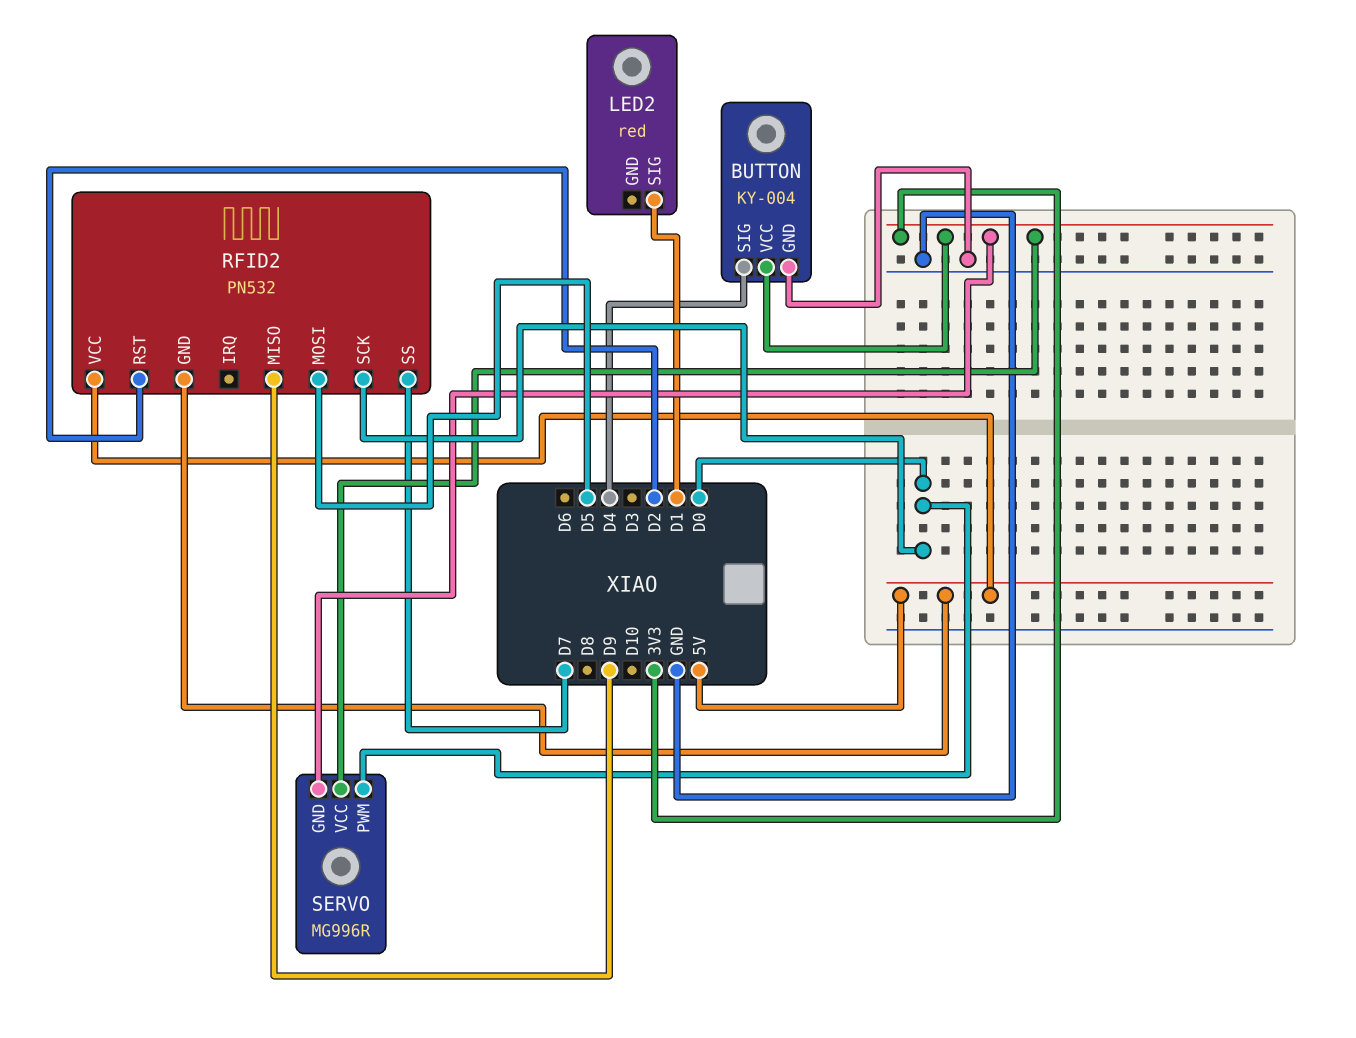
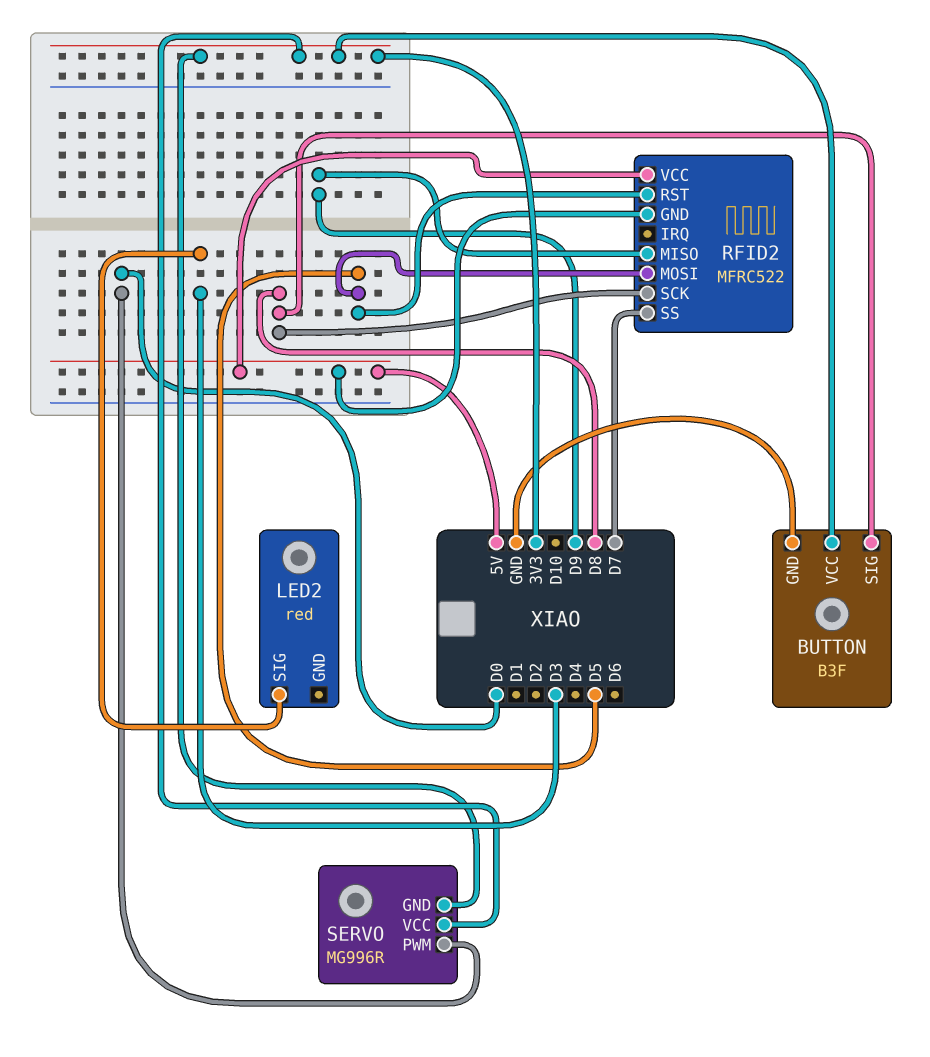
BUTTON: KY-004 -> B3F
BUTTON pin SIG: D4 -> D8
LED2 pin SIG: D1 -> D3
RFID2: PN532 -> MFRC522
RFID2 pin RST: D2 -> D5
RFID2 pin SCK: D0 -> D8

